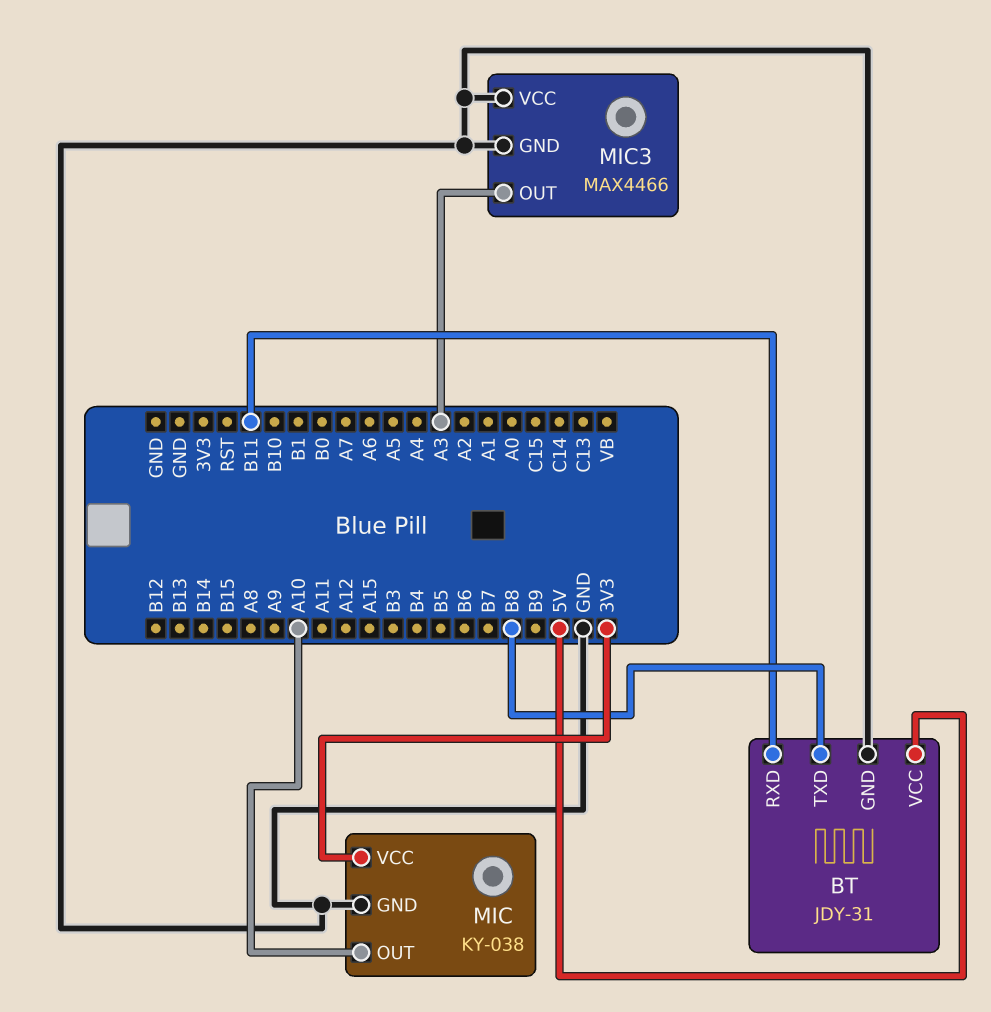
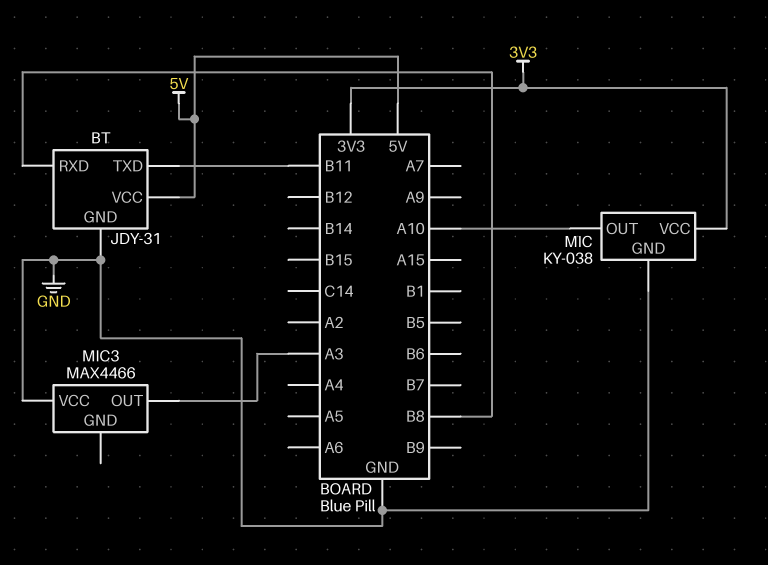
BT pin RXD: B11 -> B8
BT pin TXD: B8 -> B11
MIC3 pin GND: GND -> none

